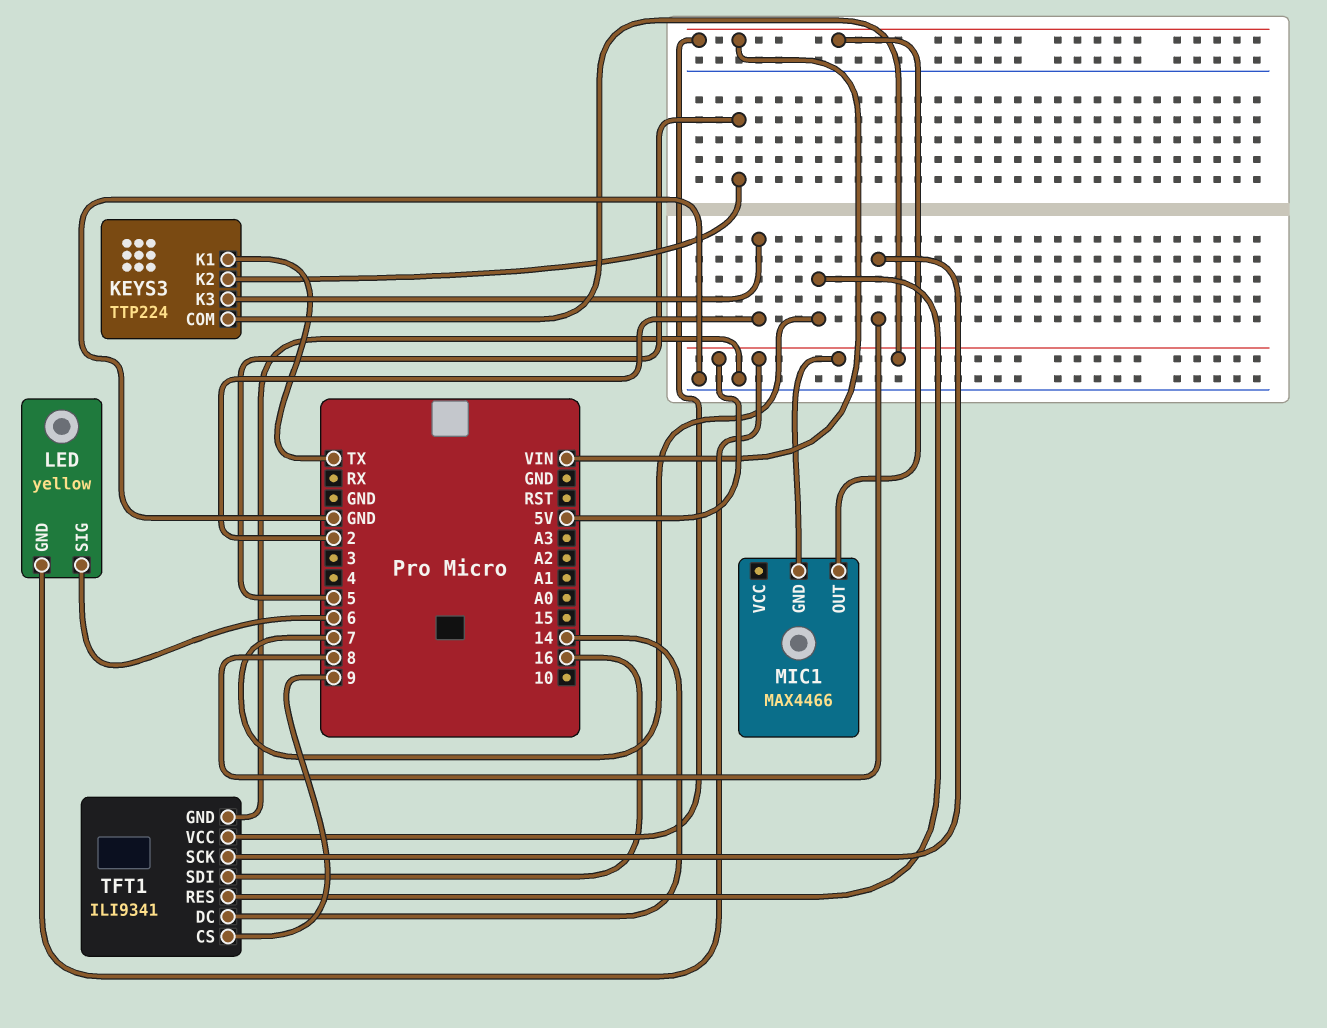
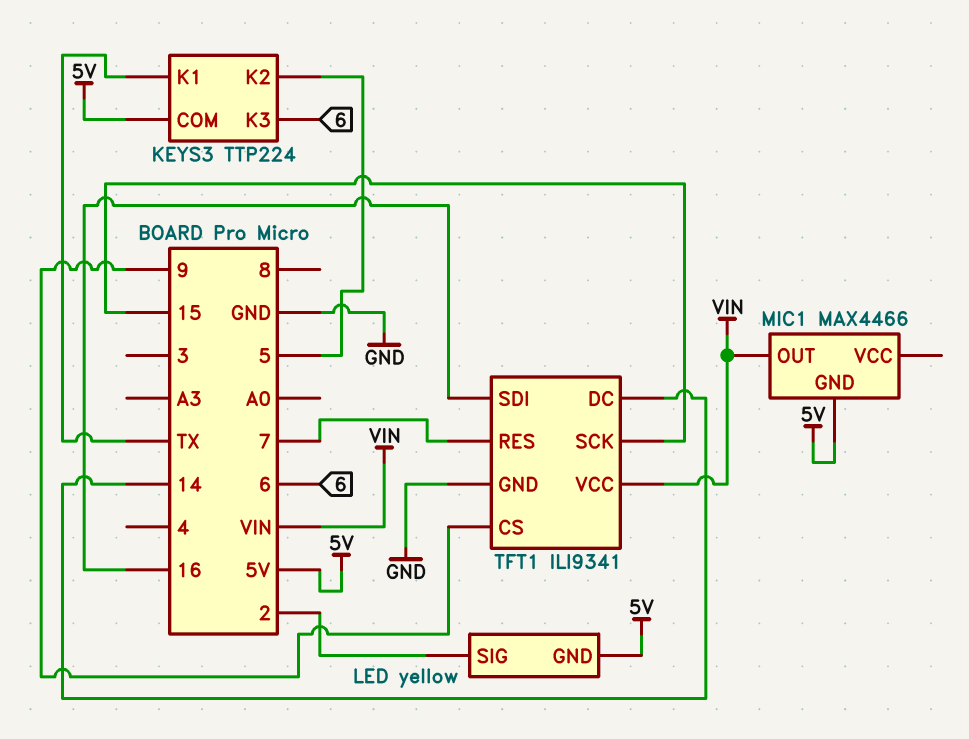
KEYS3 pin K3: 2 -> 6
LED pin SIG: 6 -> 2
TFT1 pin SCK: 8 -> 15

